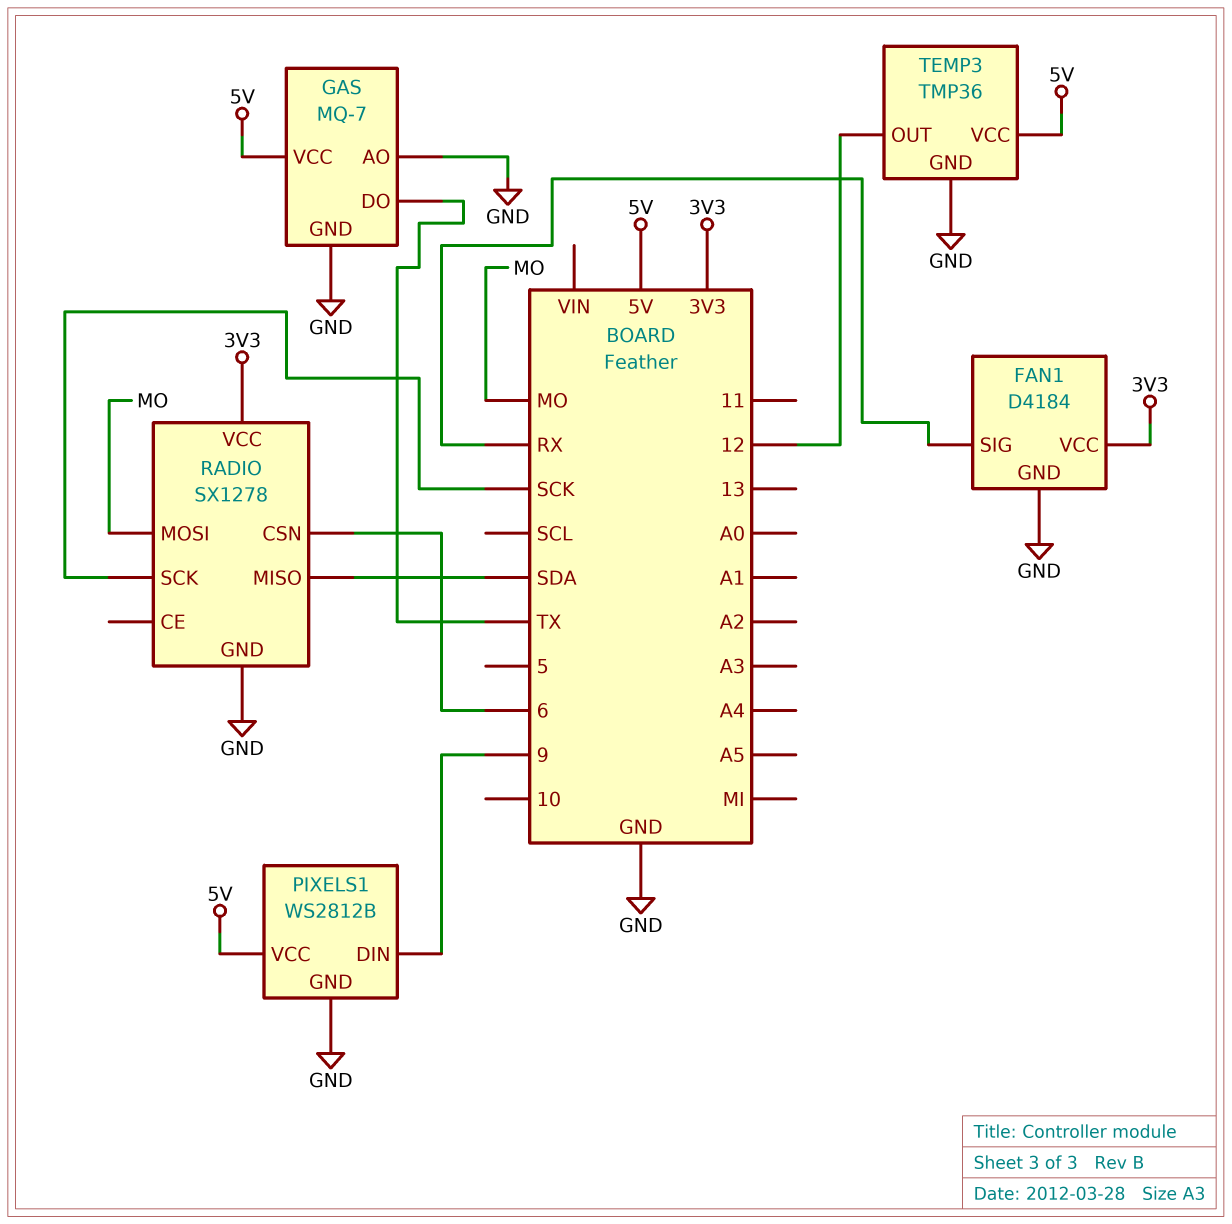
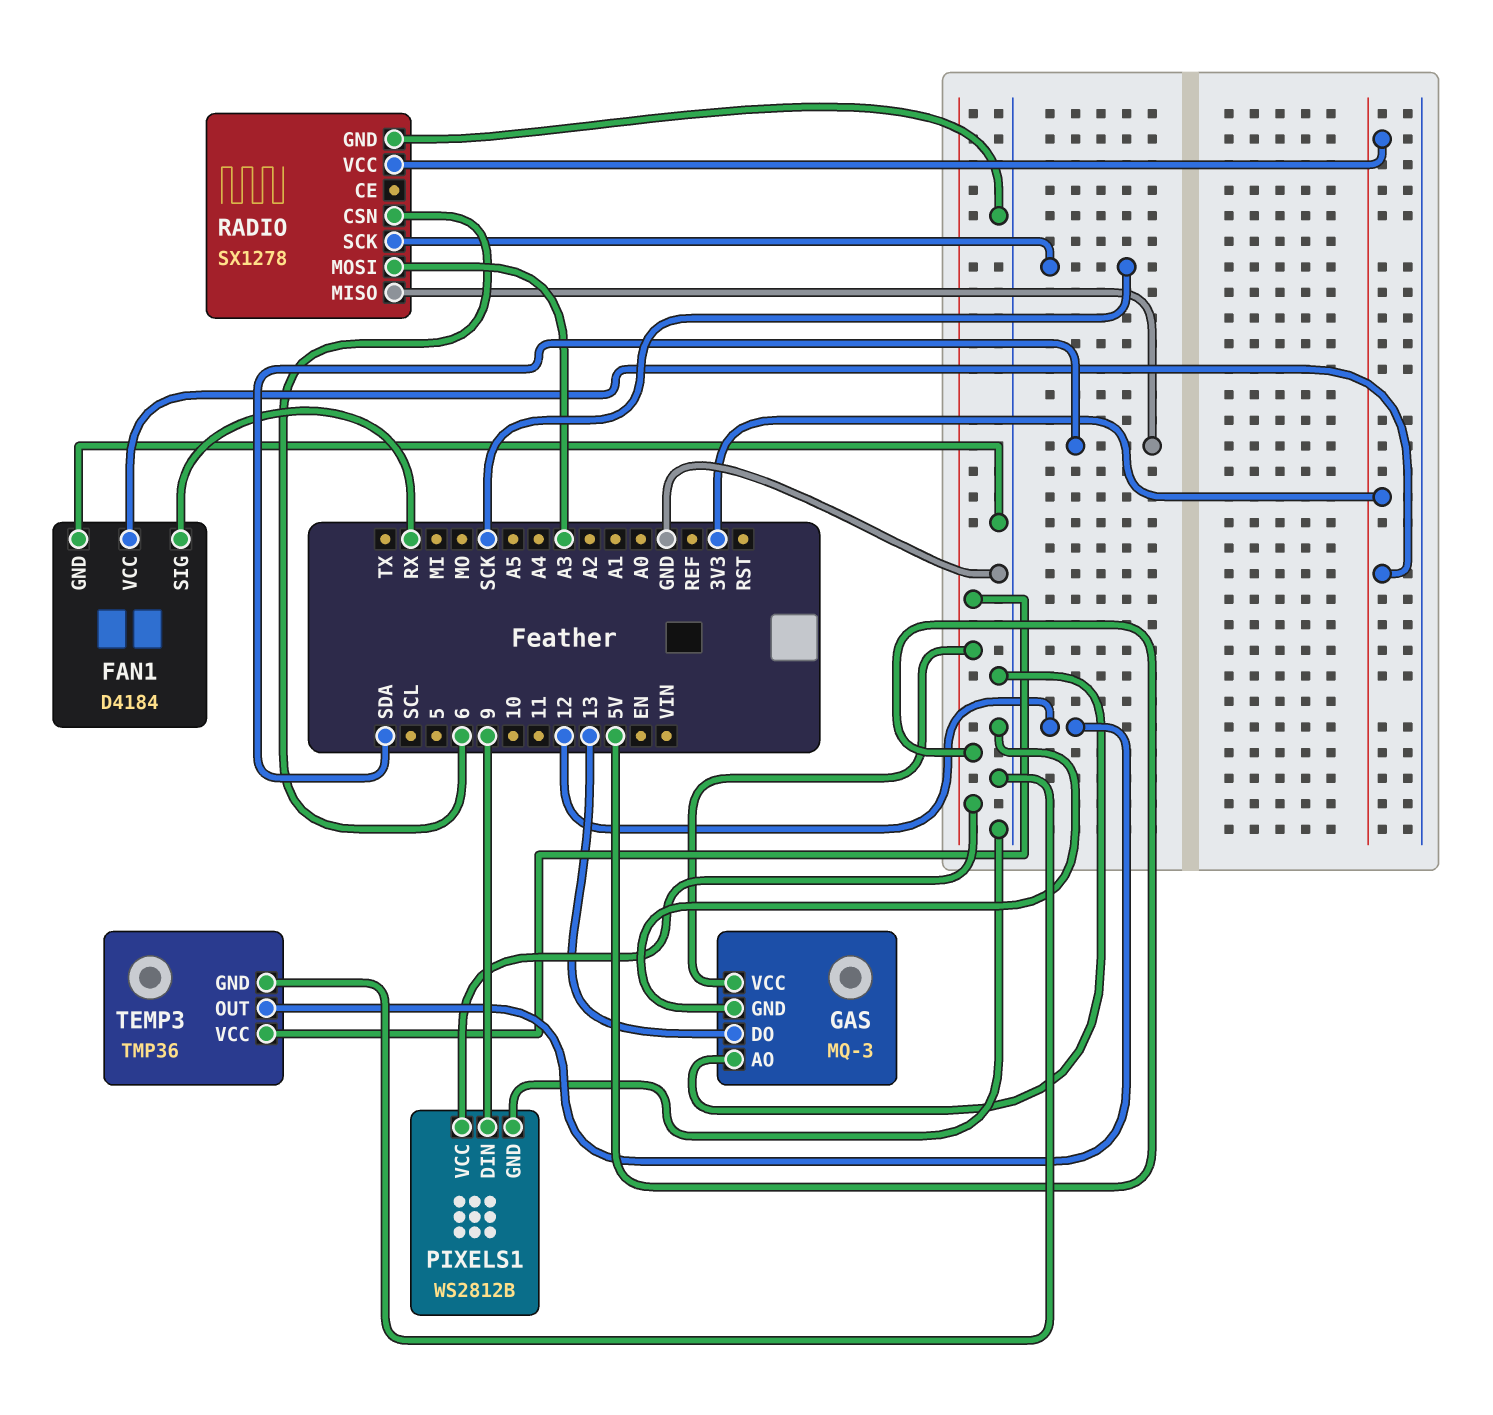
GAS: MQ-7 -> MQ-3
GAS pin DO: TX -> 13
RADIO pin MOSI: MO -> A3

